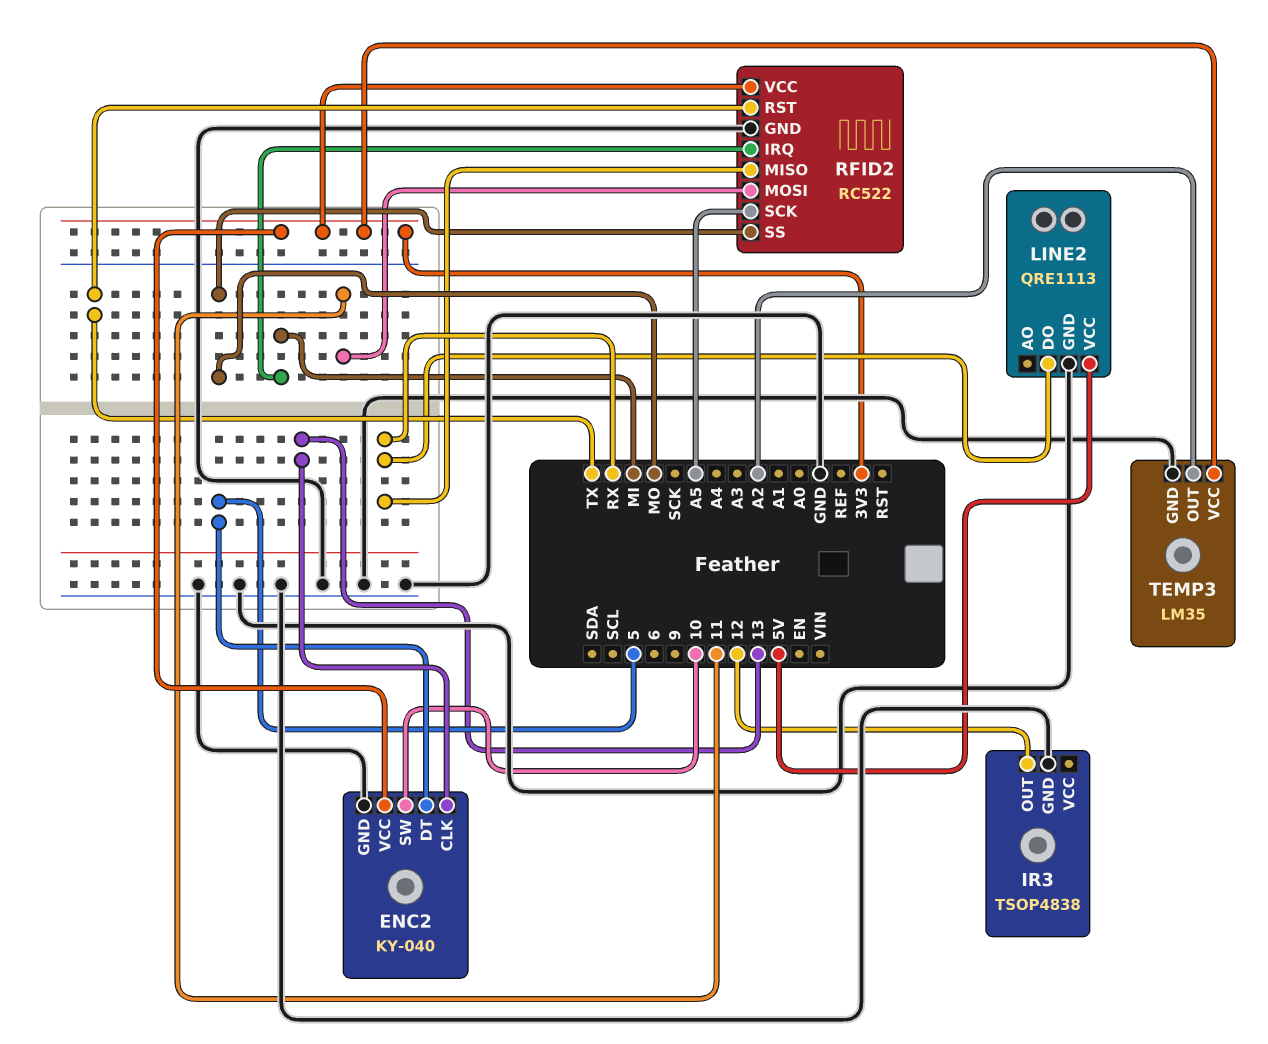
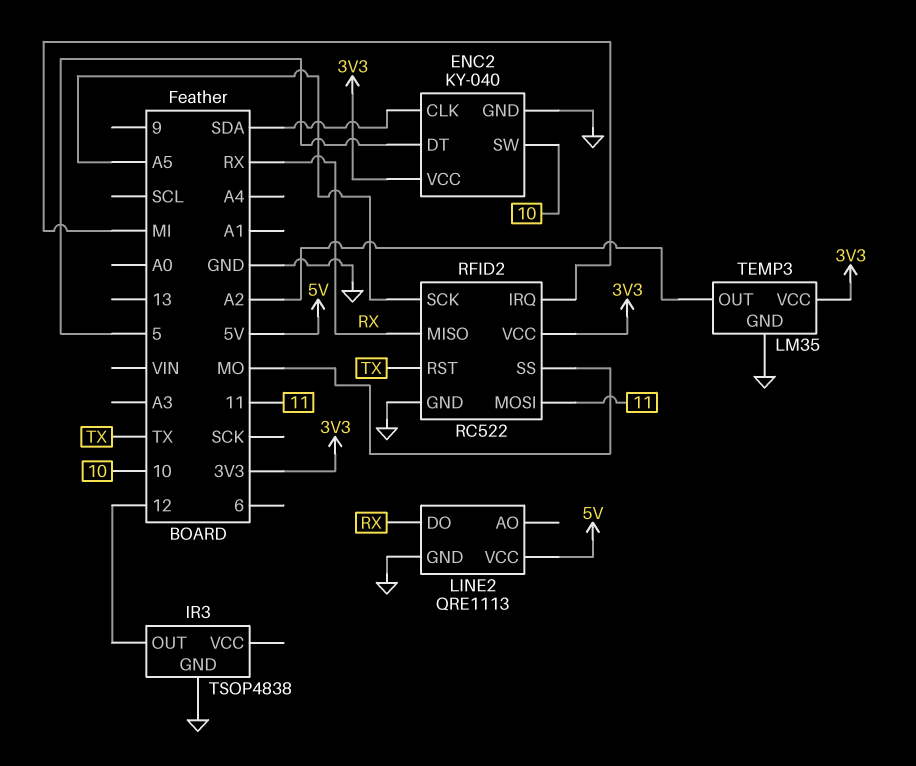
ENC2 pin CLK: 13 -> SDA

